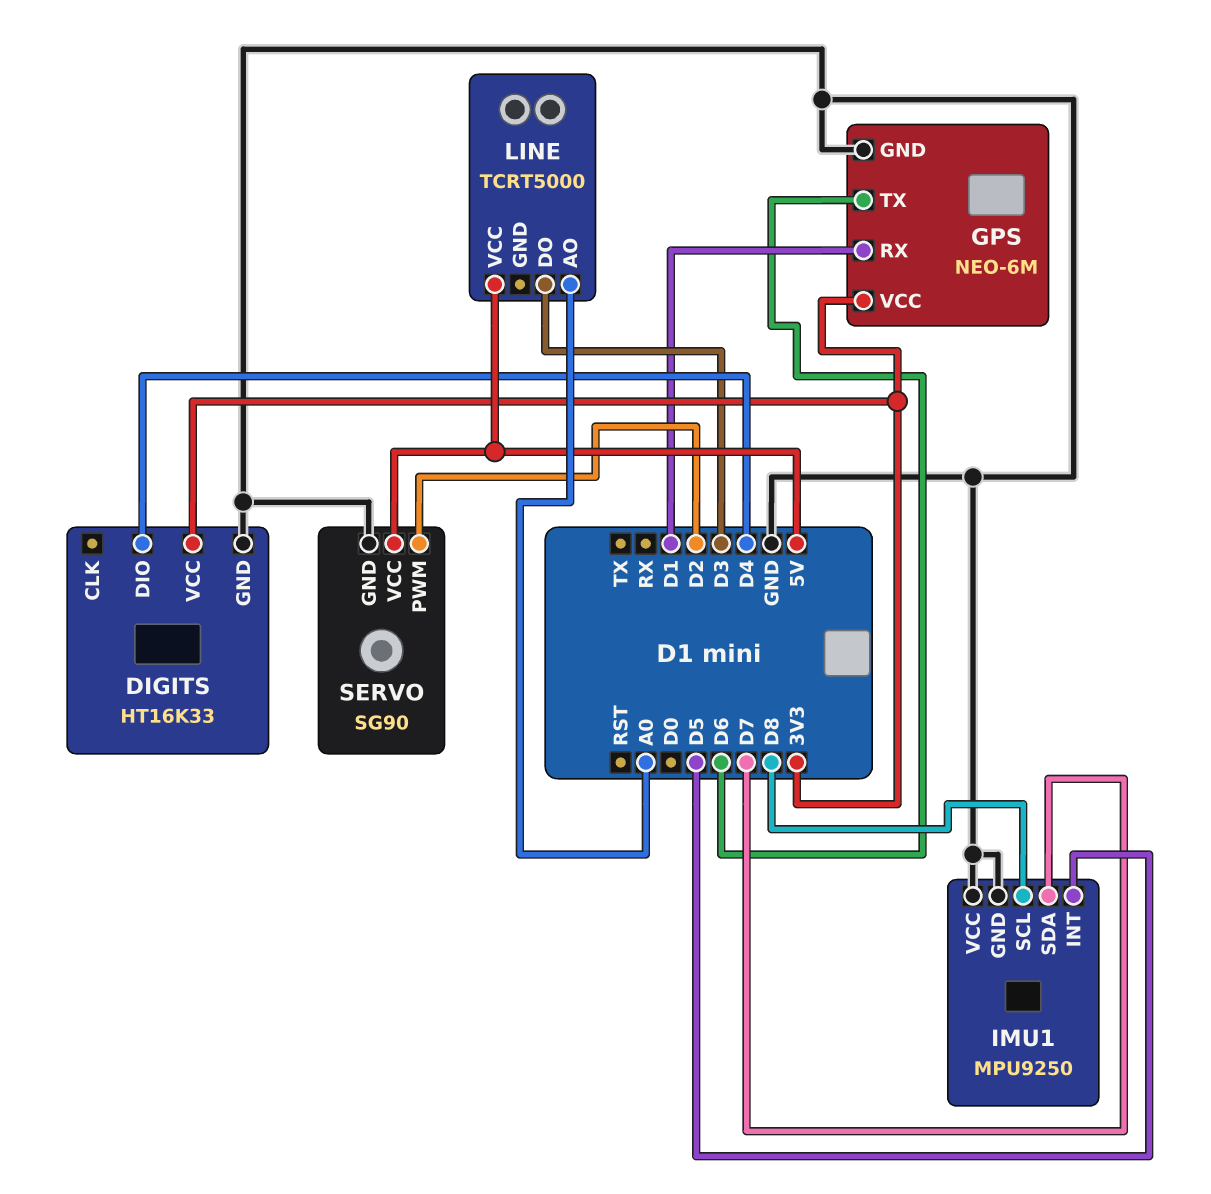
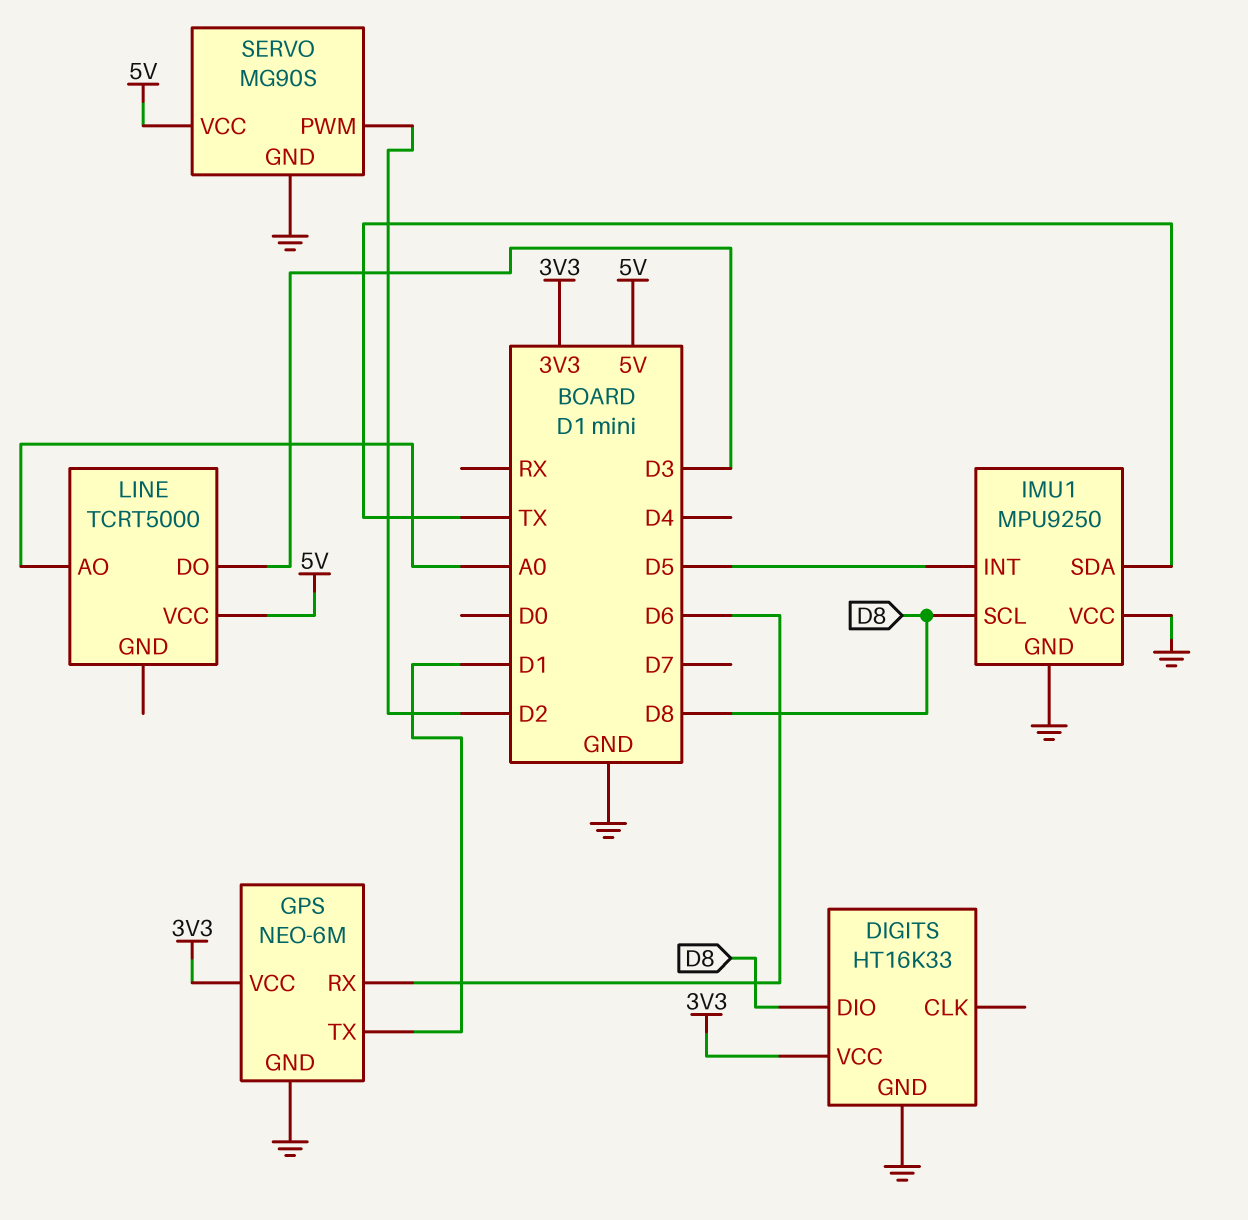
DIGITS pin DIO: D4 -> D8
GPS pin RX: D1 -> D6
GPS pin TX: D6 -> D1
IMU1 pin SDA: D7 -> TX
SERVO: SG90 -> MG90S

